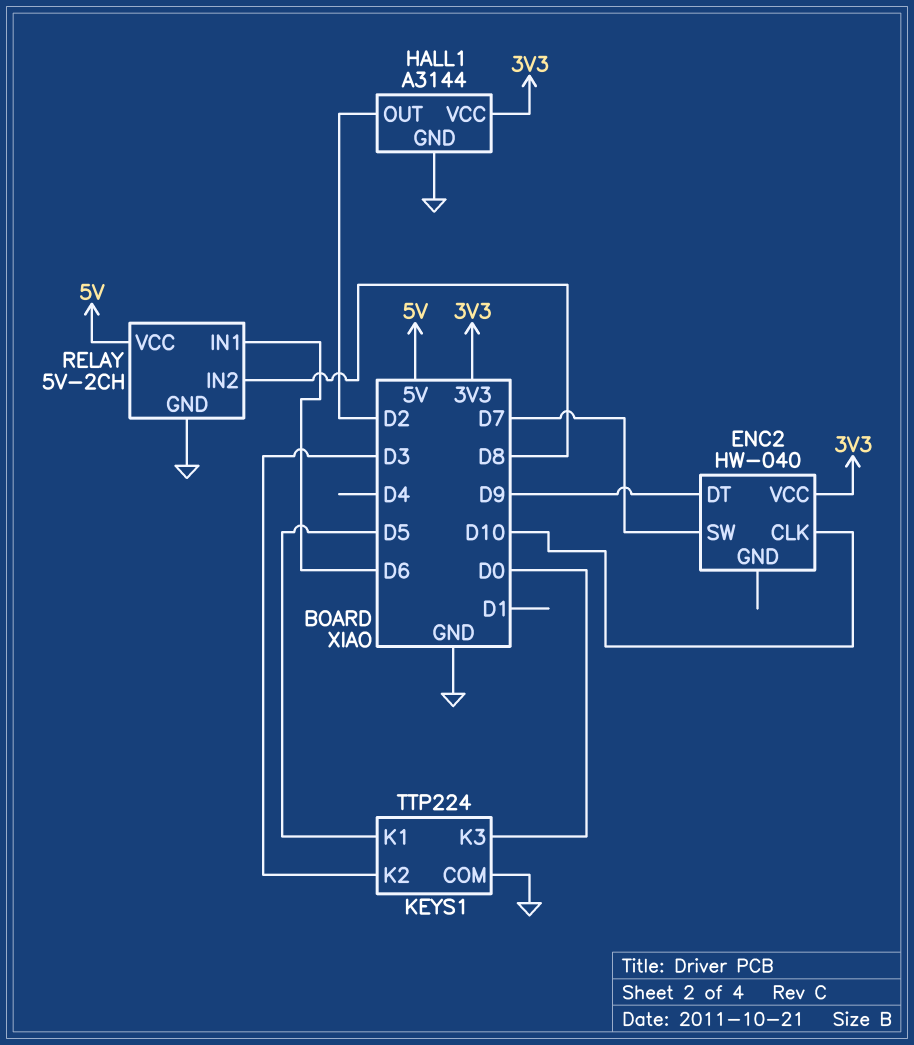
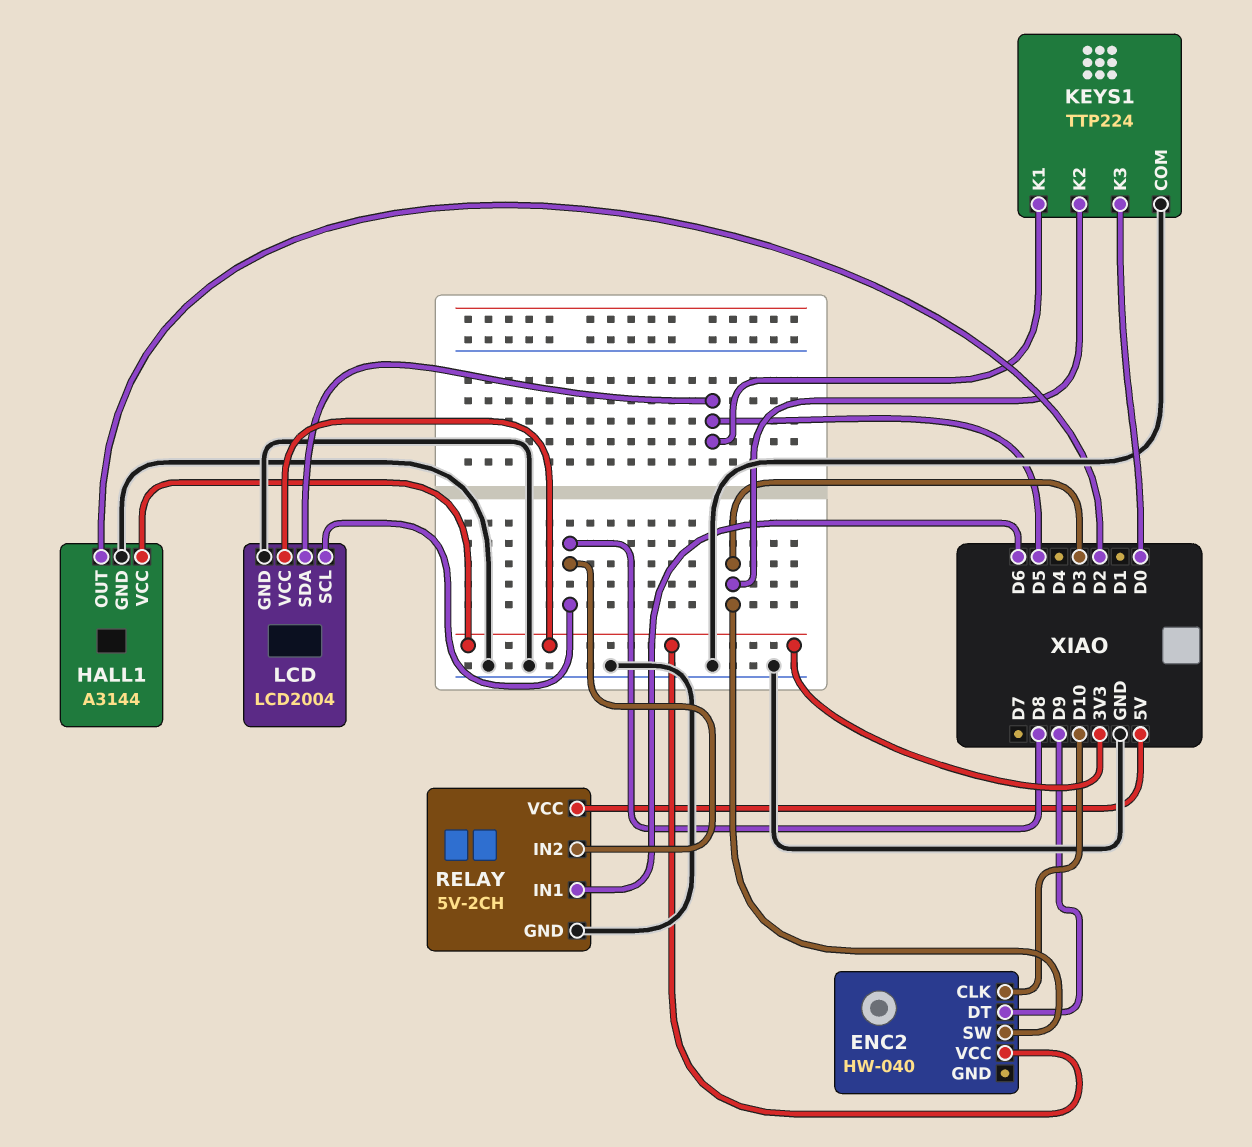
ENC2 pin SW: D7 -> D3
LCD: none -> LCD2004
LCD pin GND: none -> GND
LCD pin SCL: none -> D8
LCD pin SDA: none -> D5
LCD pin VCC: none -> 3V3

